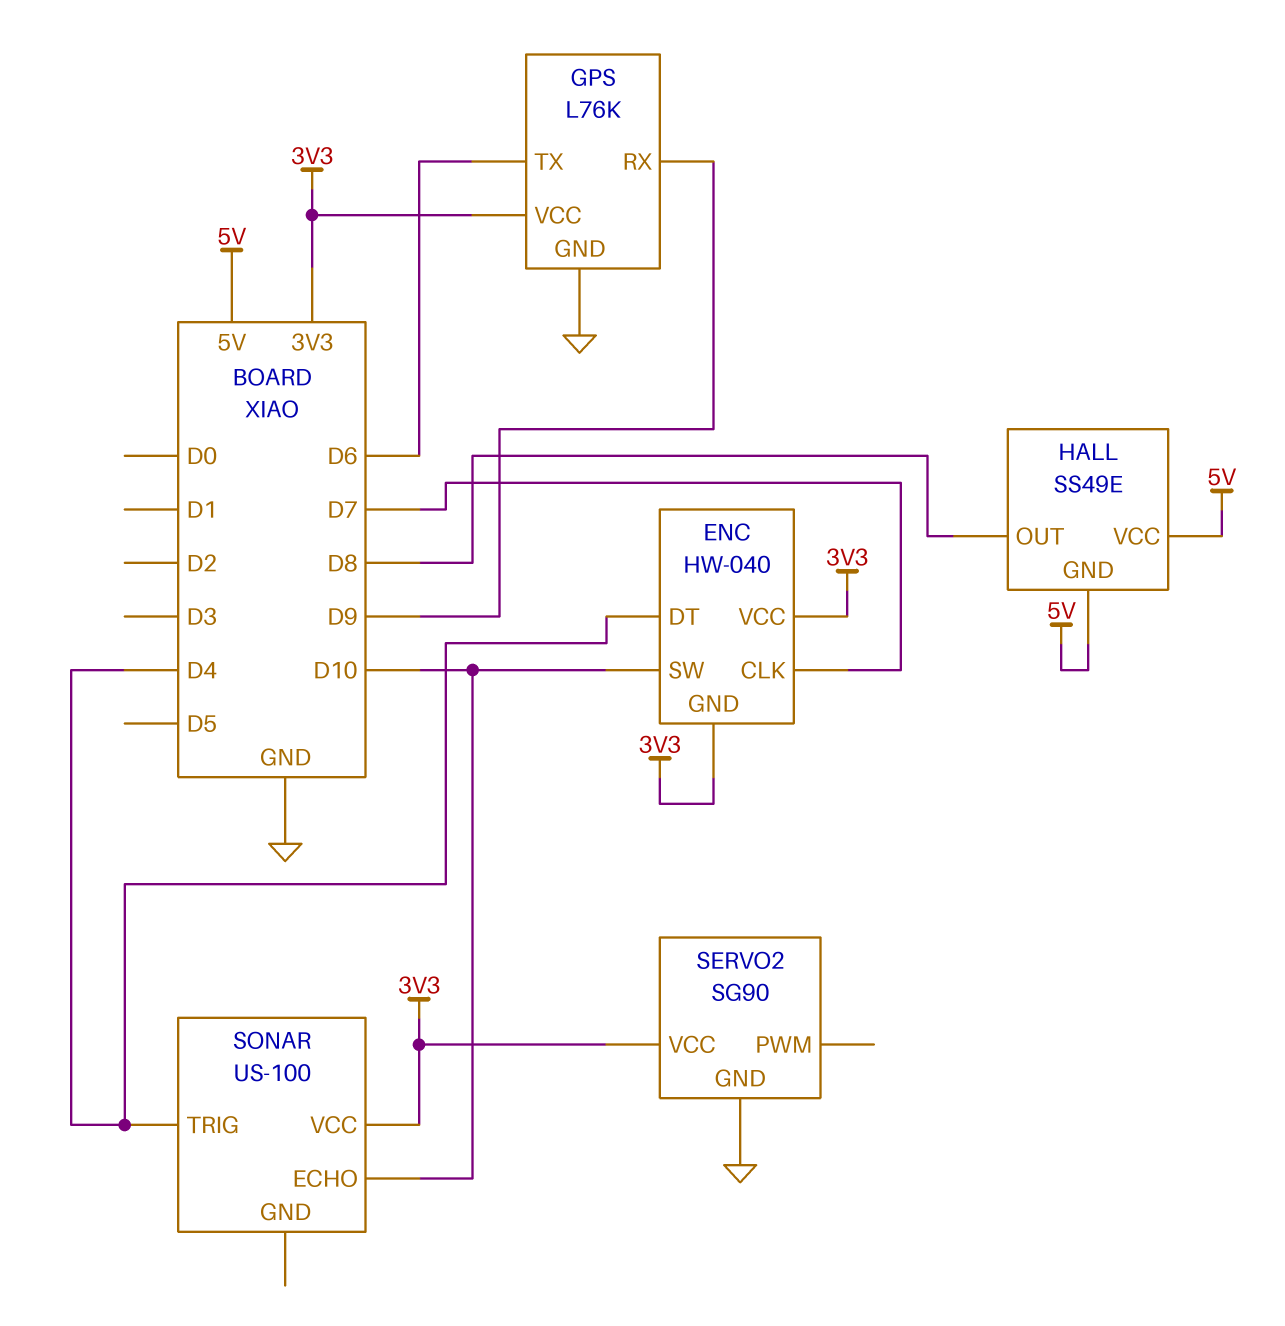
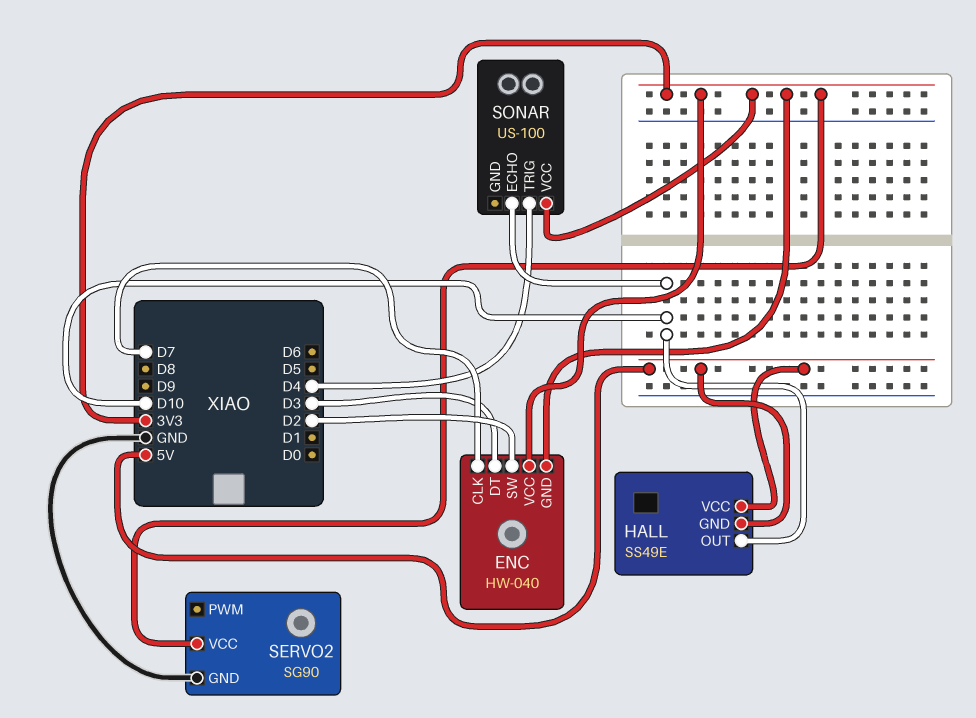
ENC pin DT: D4 -> D3
ENC pin SW: D10 -> D2
GPS: L76K -> none
GPS pin GND: GND -> none
GPS pin RX: D9 -> none
GPS pin TX: D6 -> none
GPS pin VCC: 3V3 -> none
HALL pin OUT: D8 -> D10

